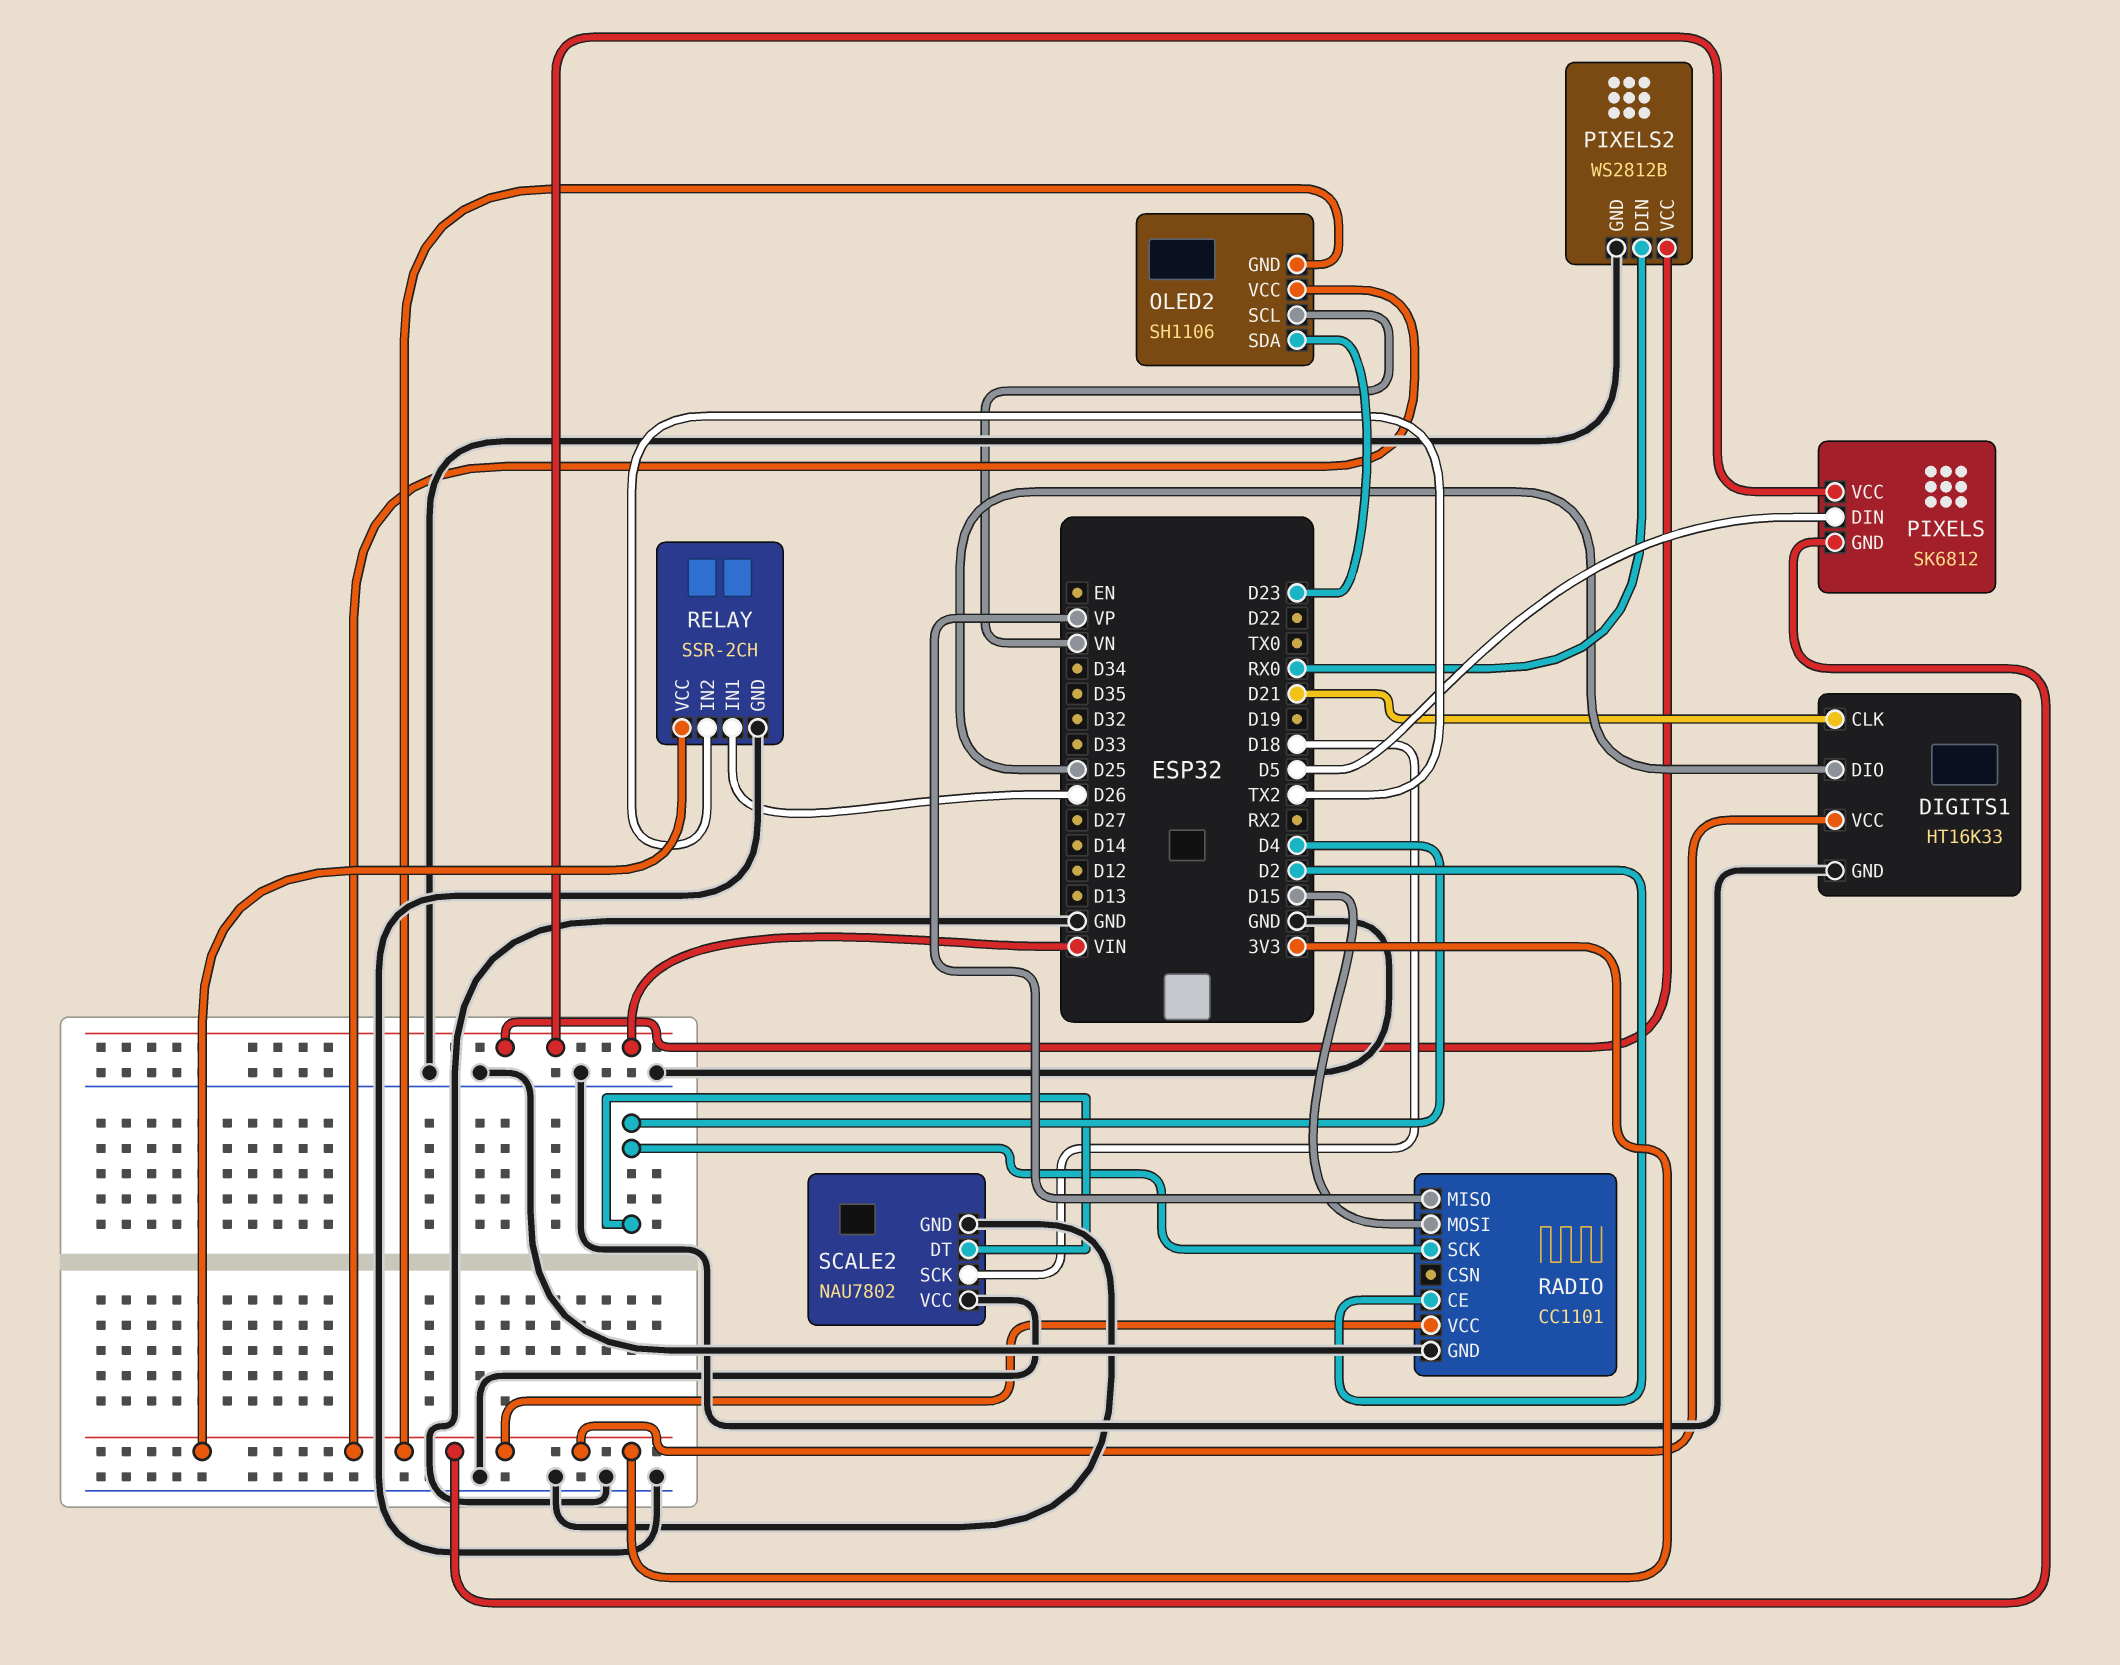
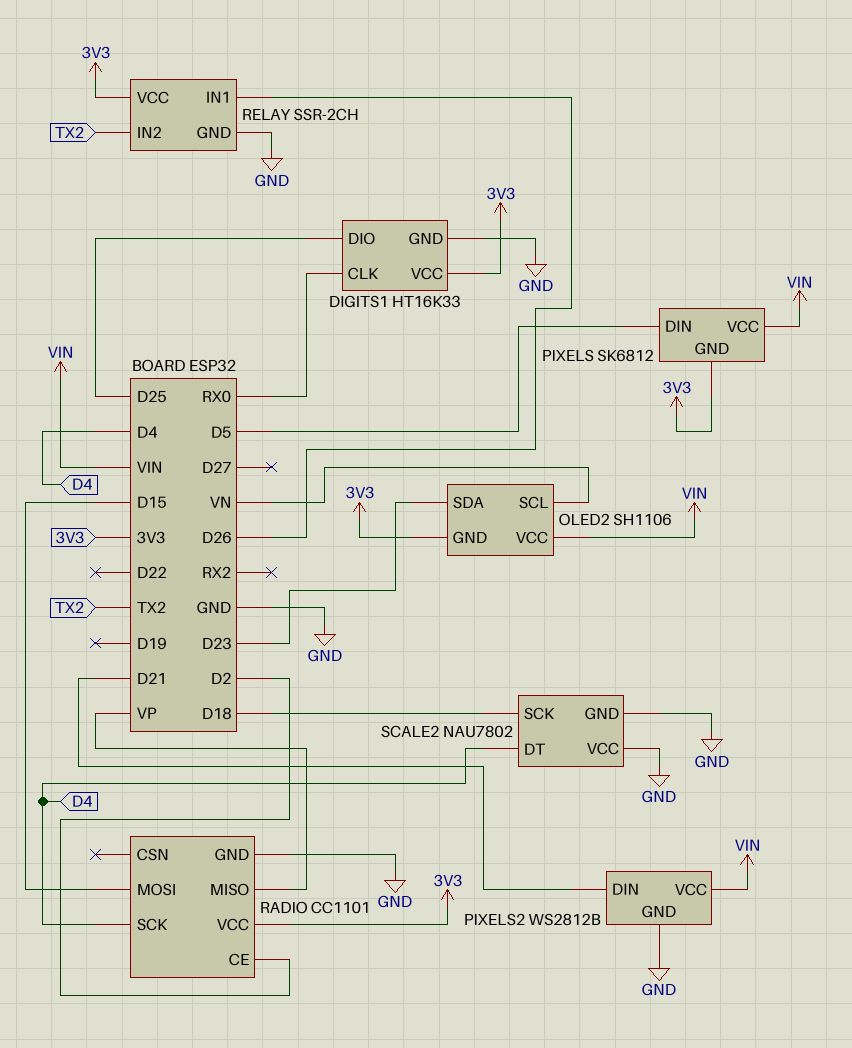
DIGITS1 pin CLK: D21 -> RX0
OLED2 pin VCC: 3V3 -> VIN
PIXELS2 pin DIN: RX0 -> D21

